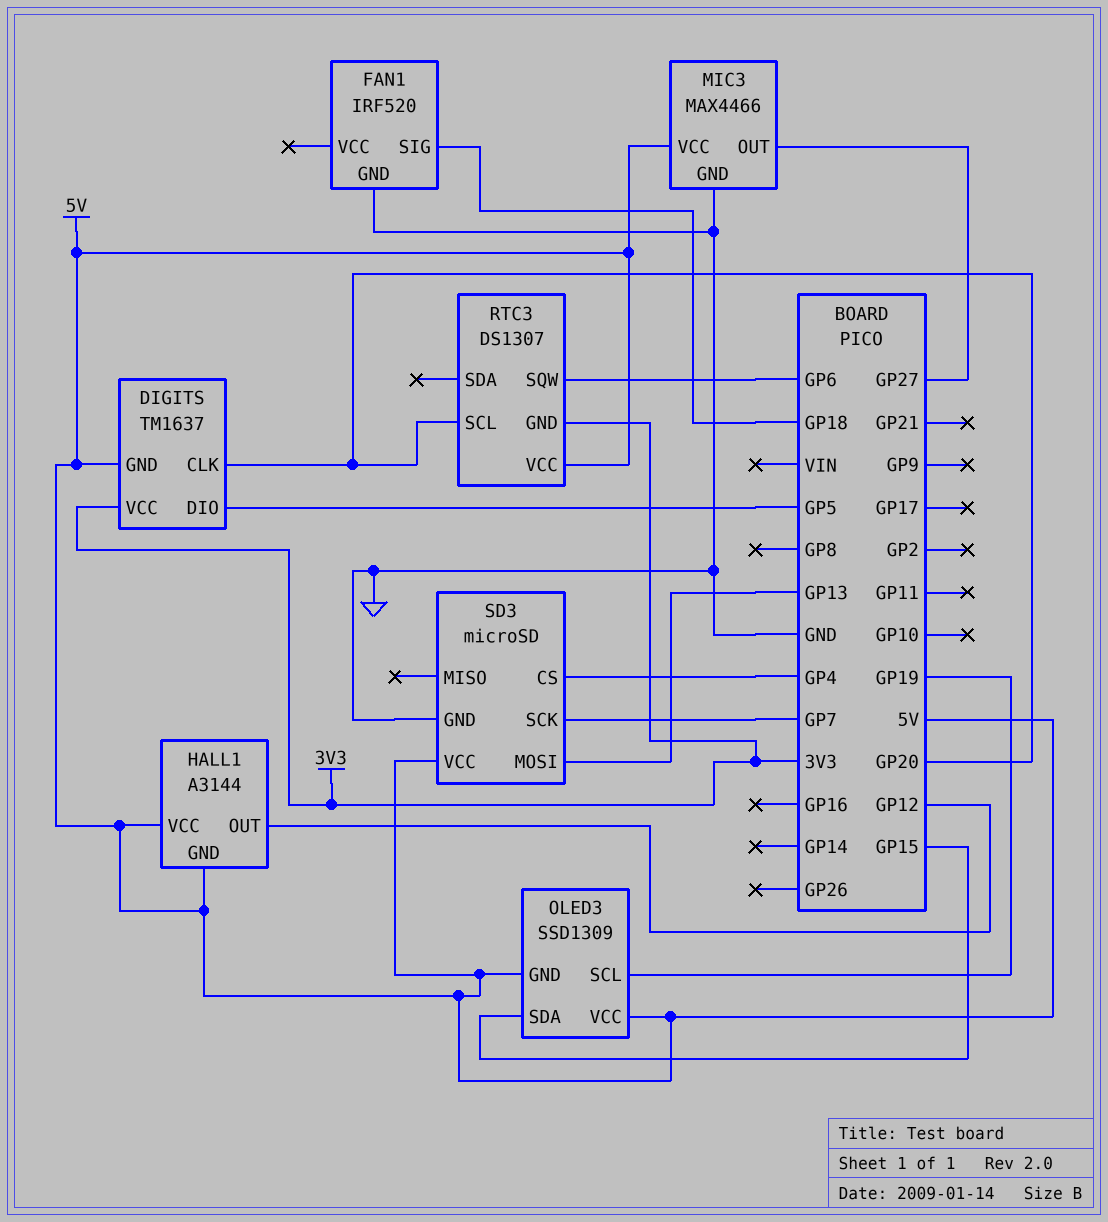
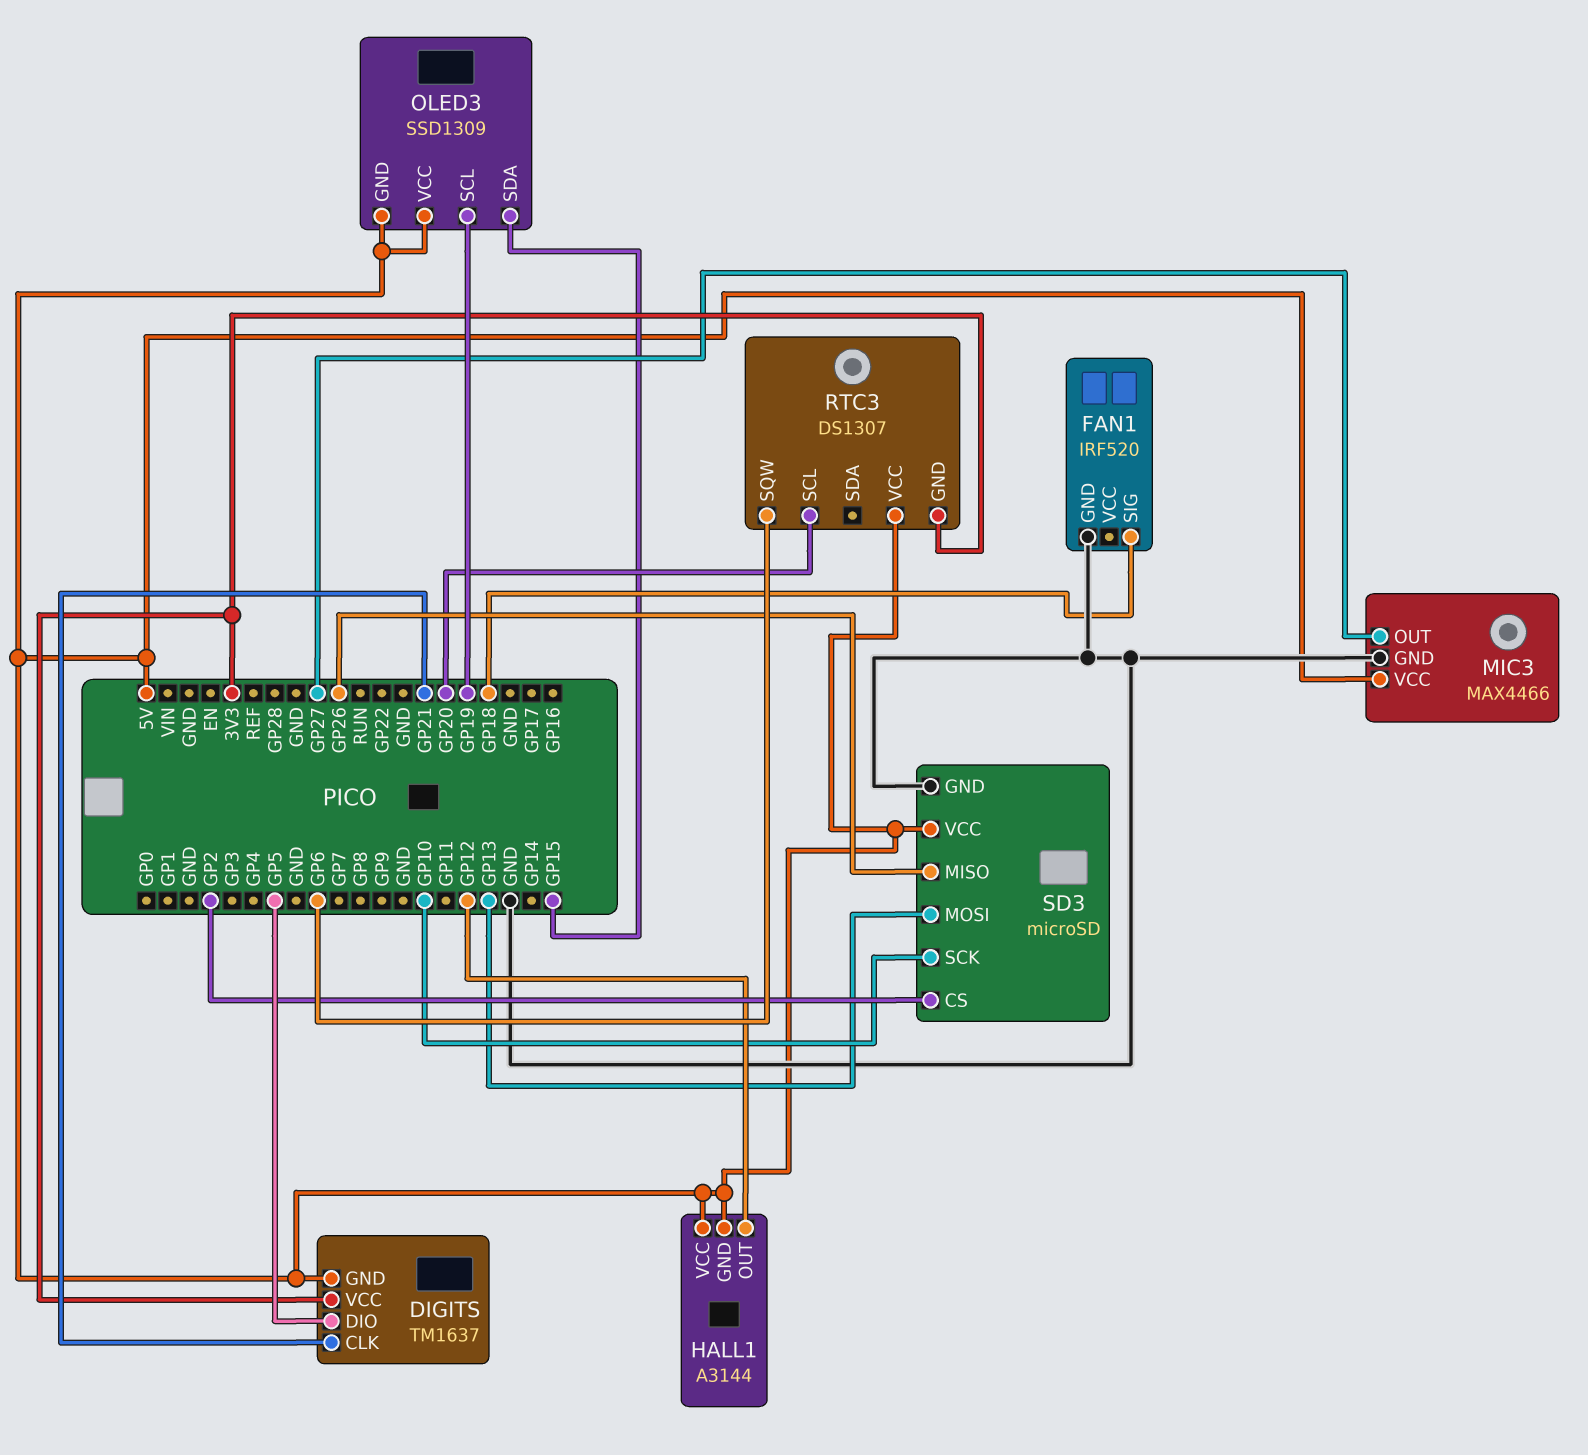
DIGITS pin CLK: GP20 -> GP21
SD3 pin CS: GP4 -> GP2
SD3 pin MISO: none -> GP26
SD3 pin SCK: GP7 -> GP10

